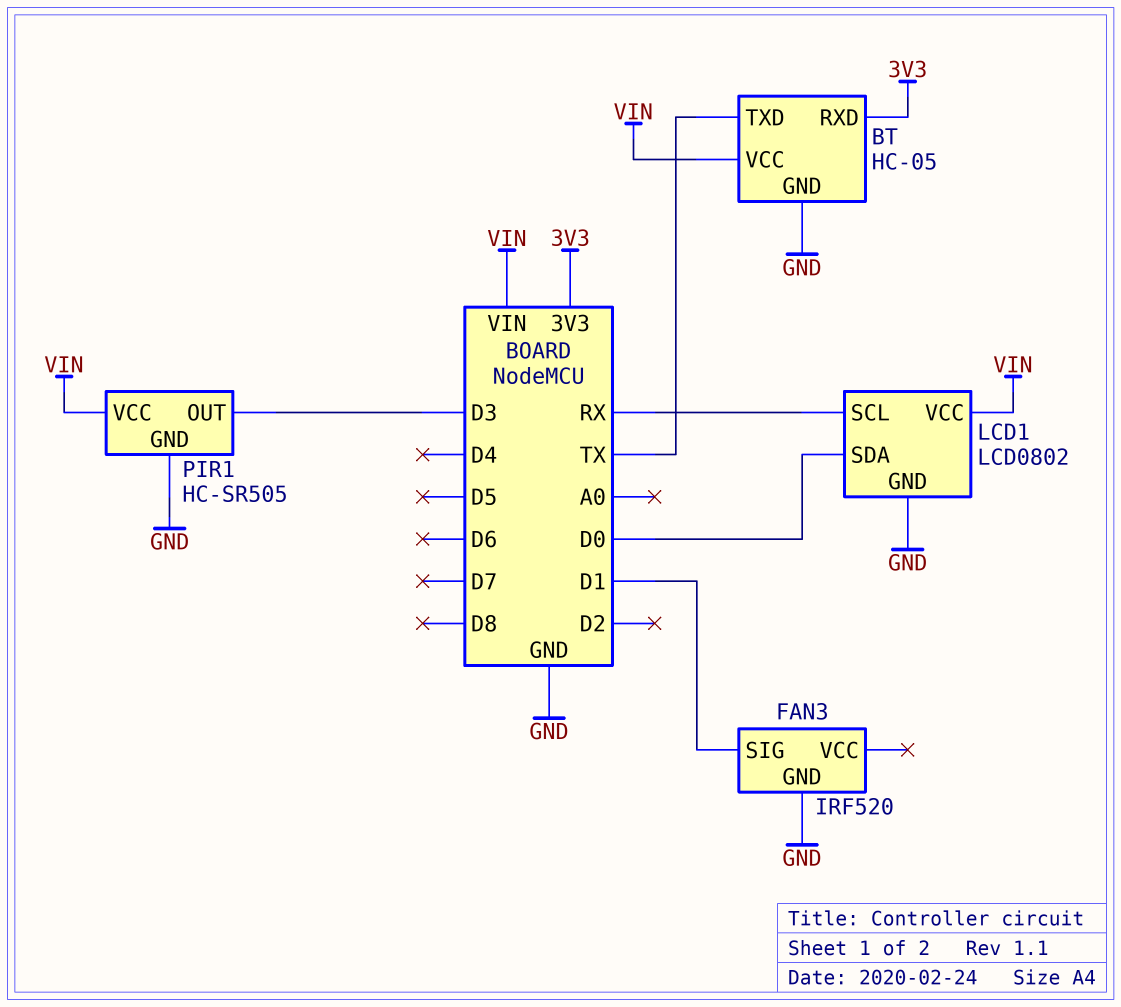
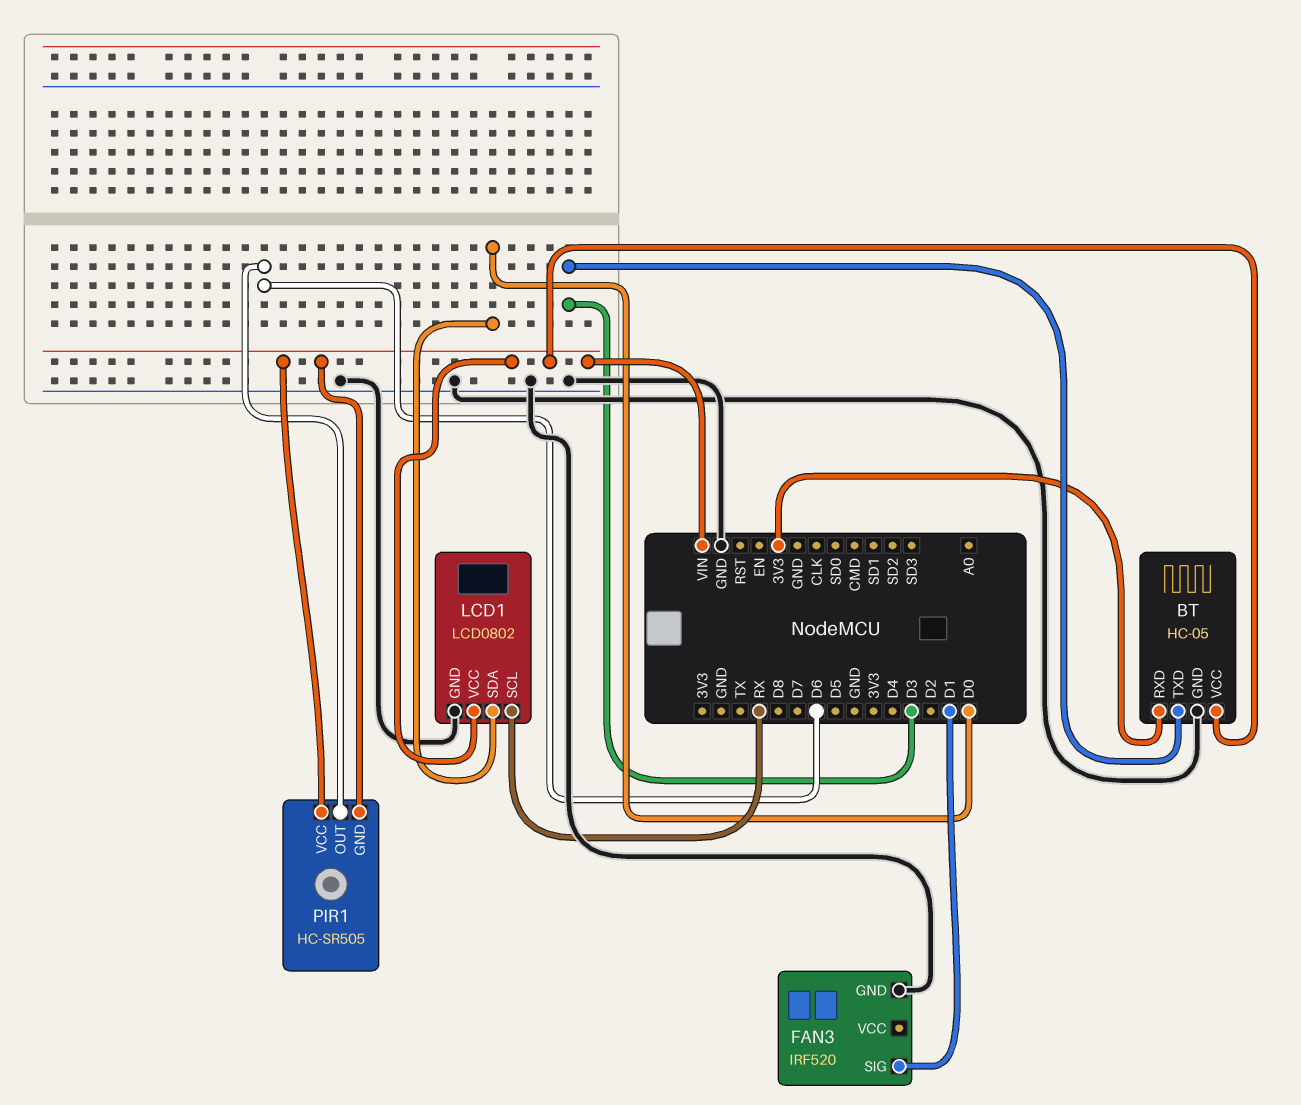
BT pin TXD: TX -> D3
PIR1 pin GND: GND -> VIN
PIR1 pin OUT: D3 -> D6

